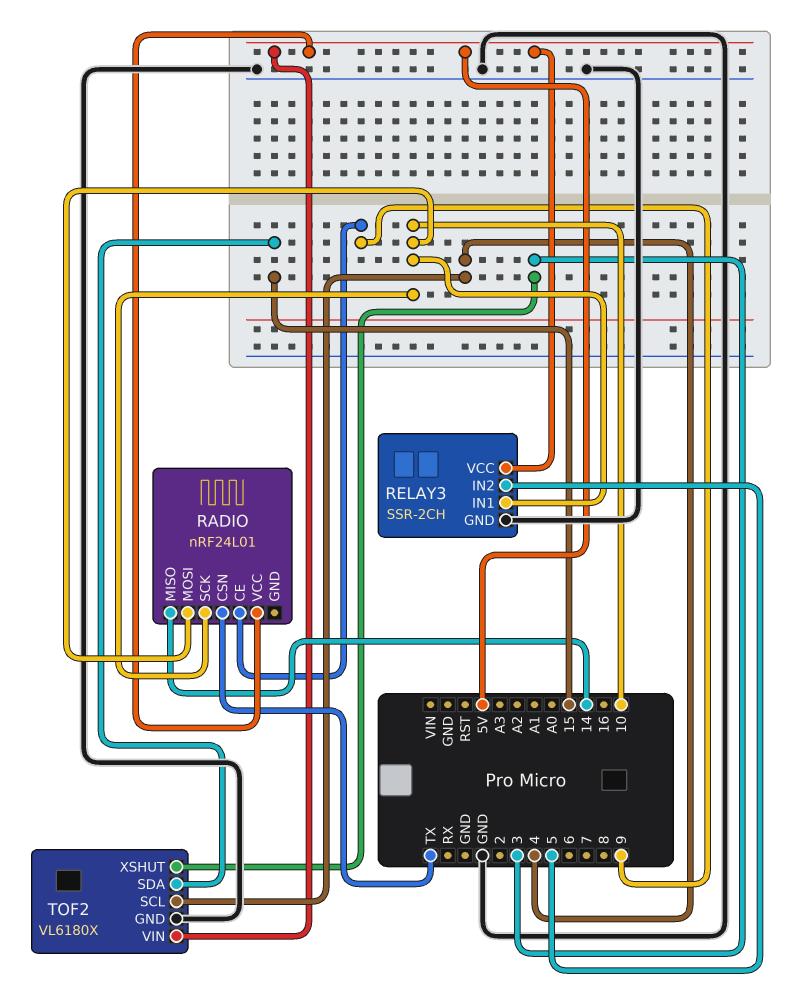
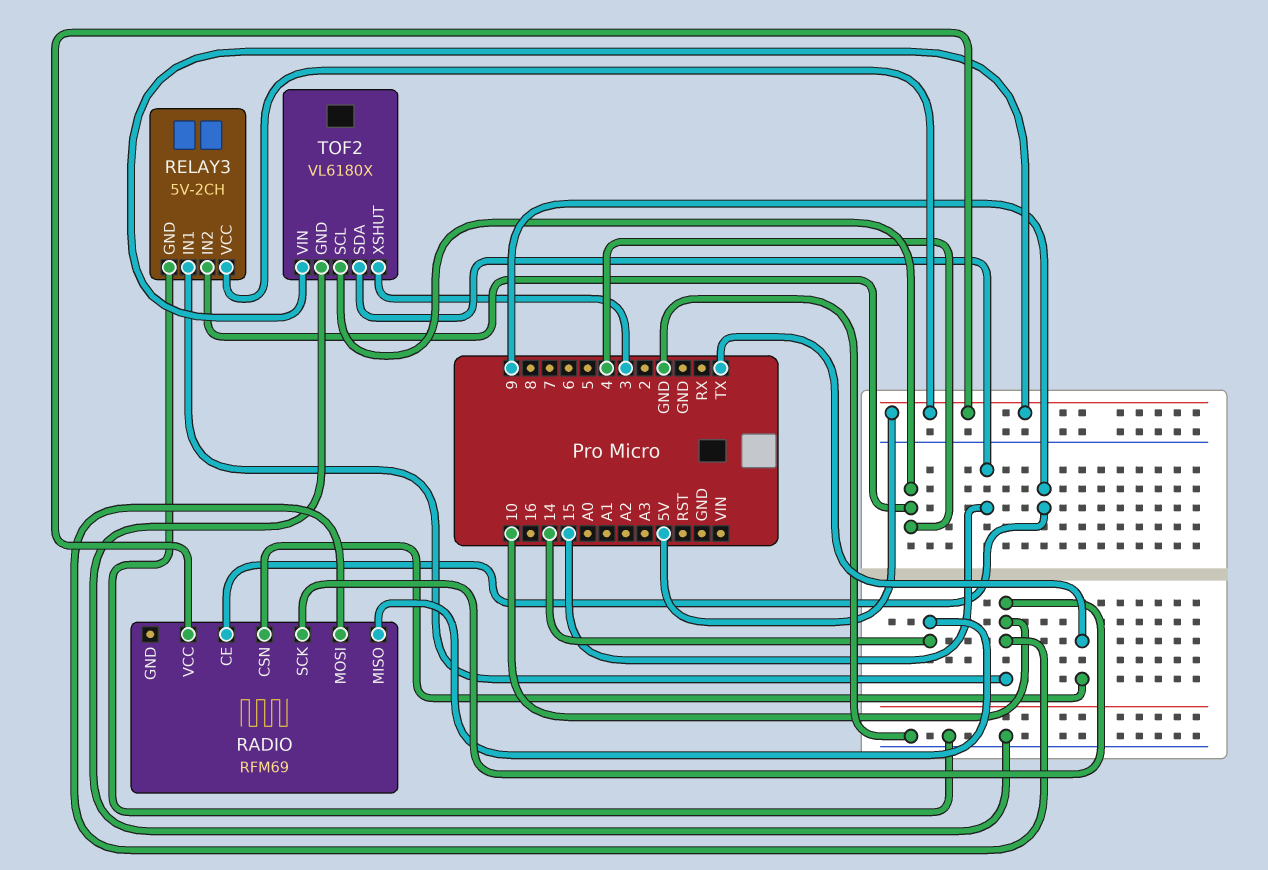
RADIO: nRF24L01 -> RFM69
RELAY3: SSR-2CH -> 5V-2CH
RELAY3 pin IN2: 5 -> 4

